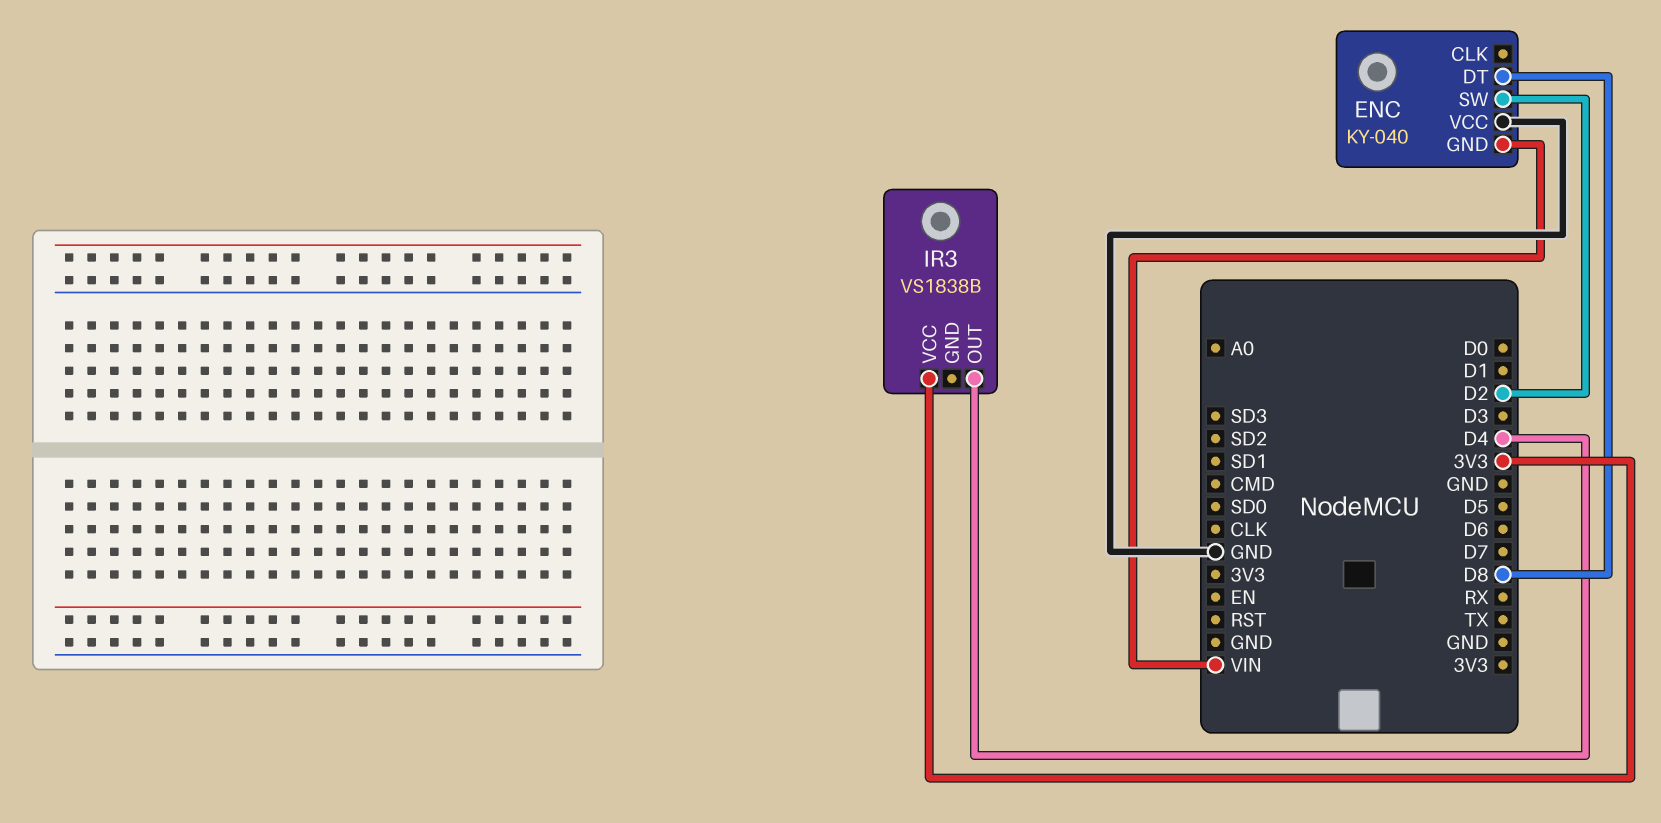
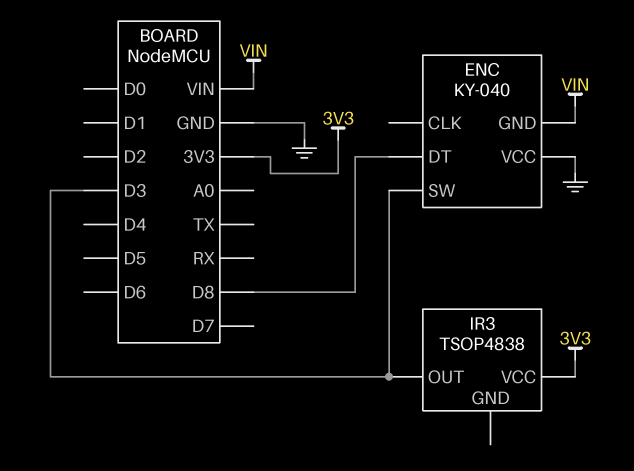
ENC pin SW: D2 -> D3
IR3: VS1838B -> TSOP4838
IR3 pin OUT: D4 -> D3

